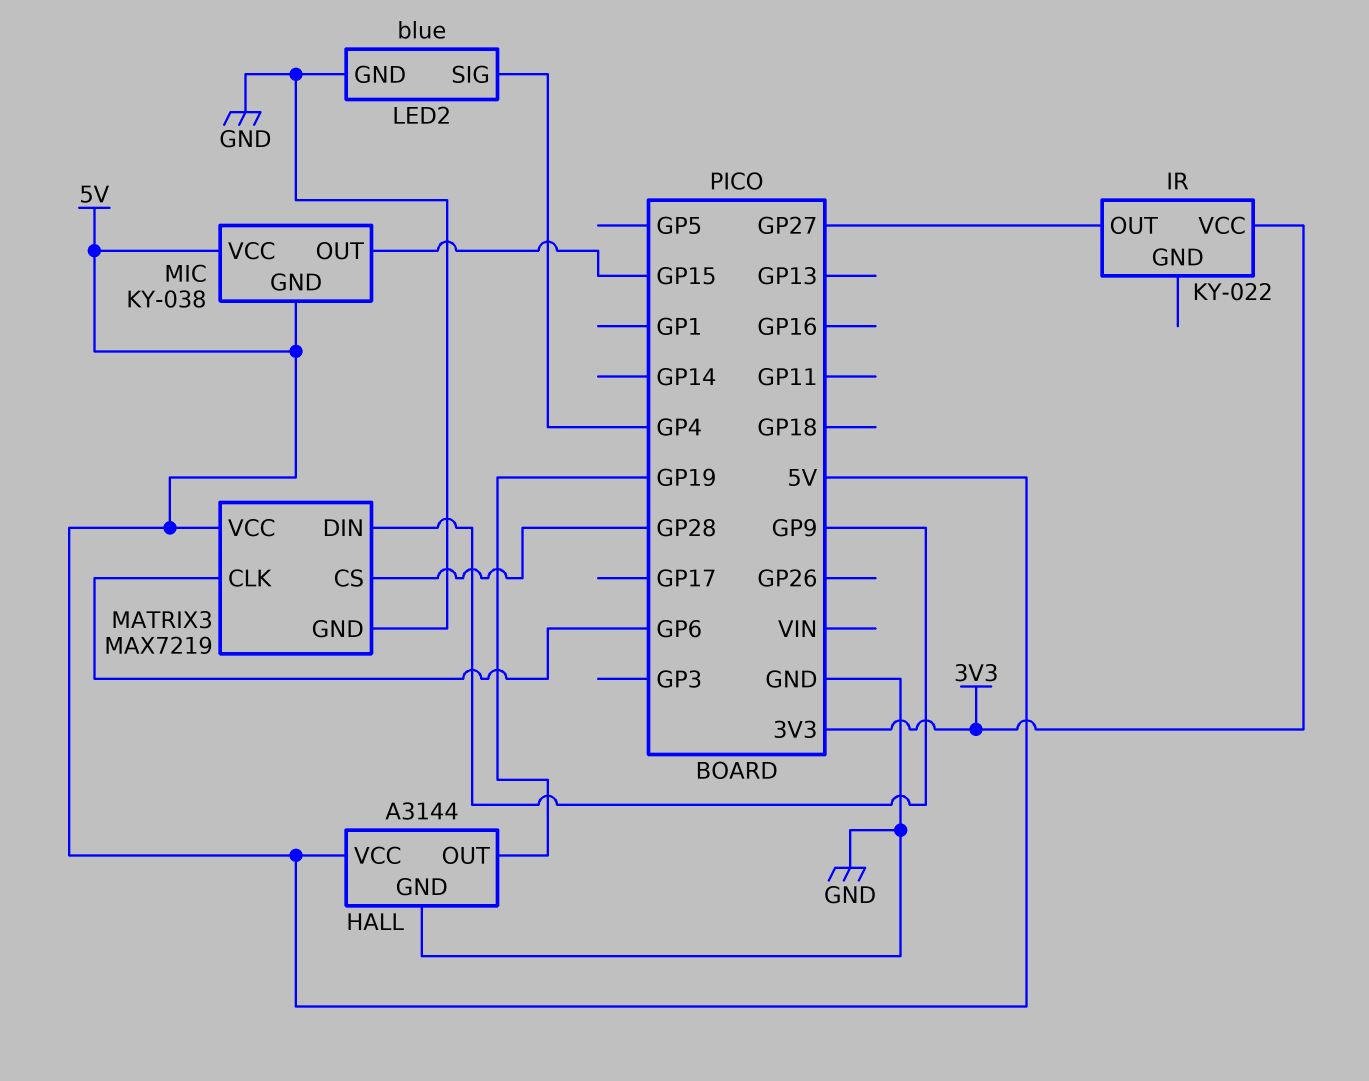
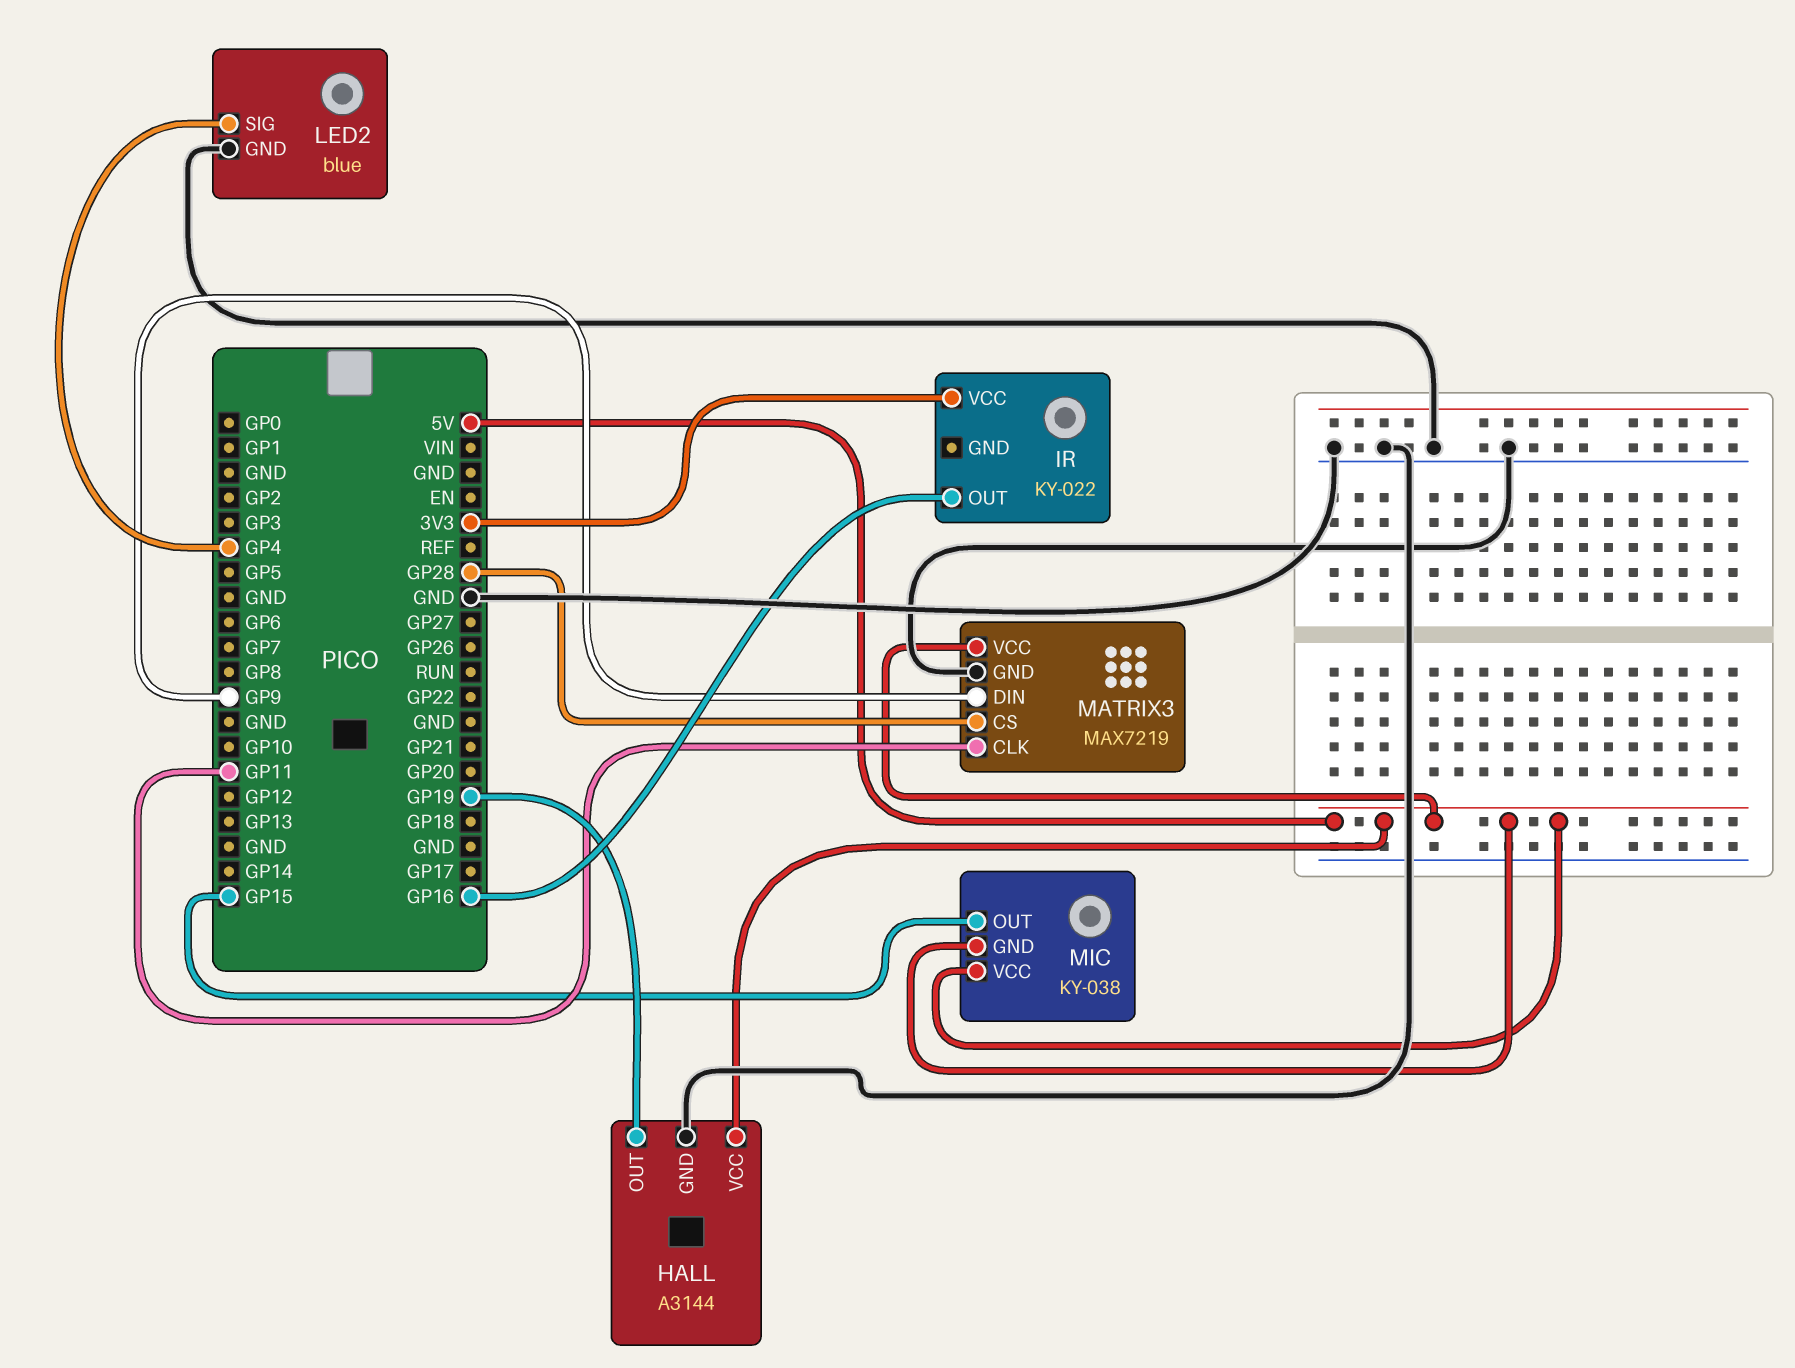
IR pin OUT: GP27 -> GP16
MATRIX3 pin CLK: GP6 -> GP11

